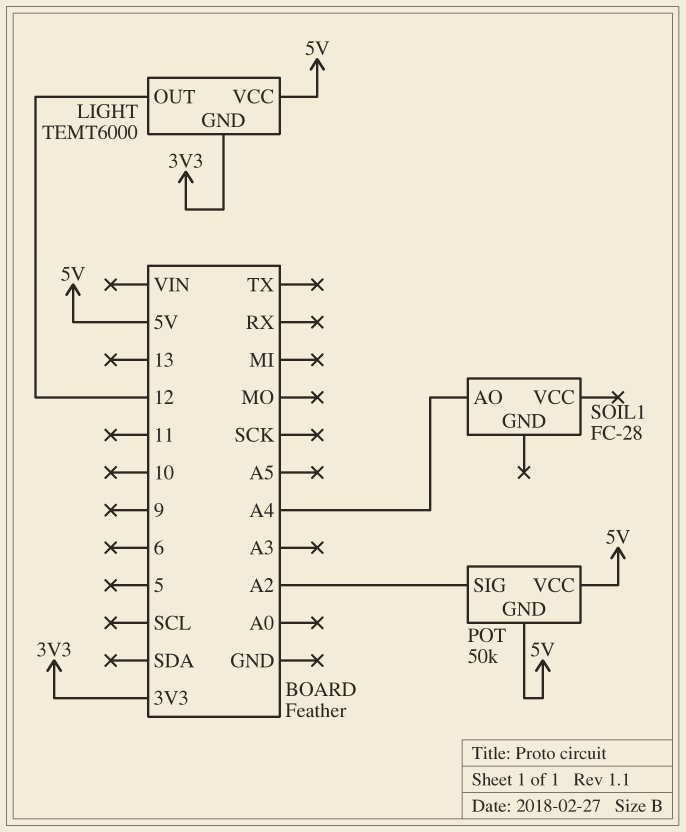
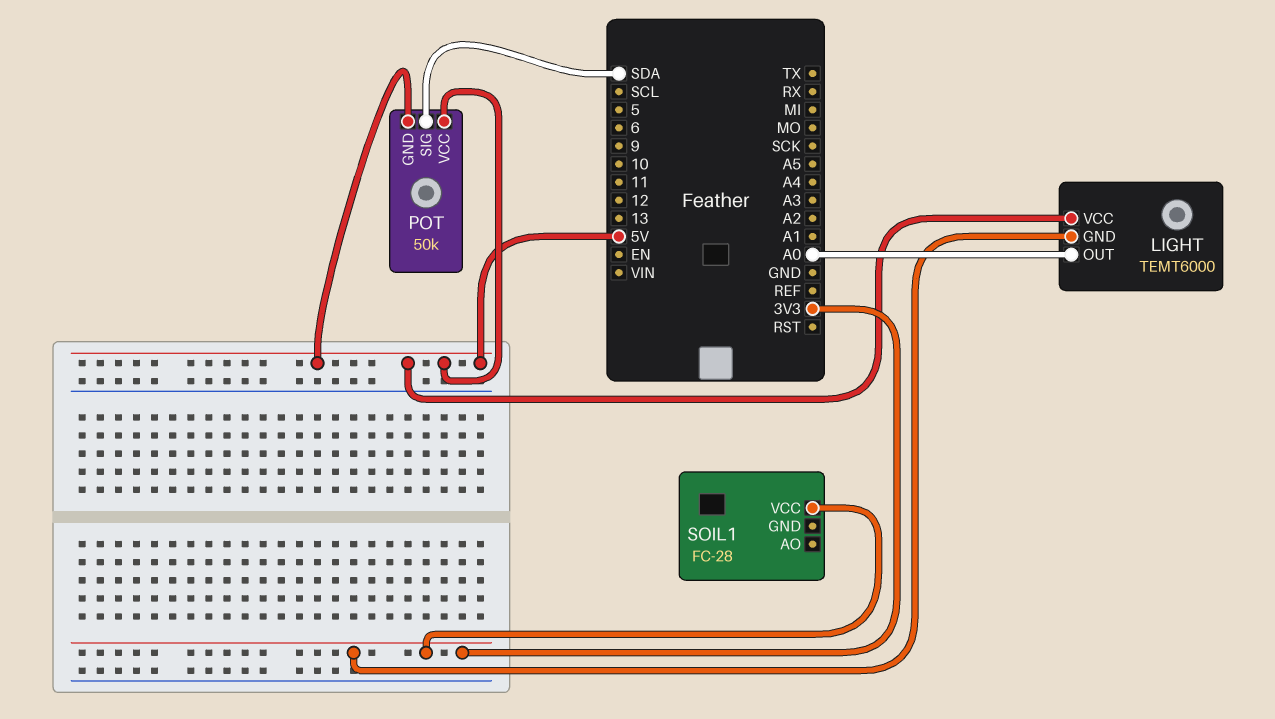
LIGHT pin OUT: 12 -> A0
POT pin SIG: A2 -> SDA
SOIL1 pin AO: A4 -> none
SOIL1 pin VCC: none -> 3V3

